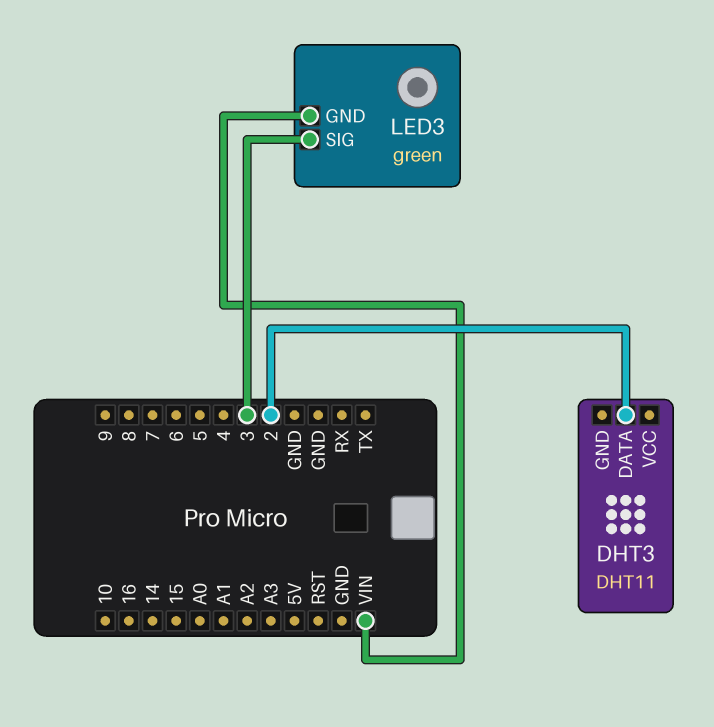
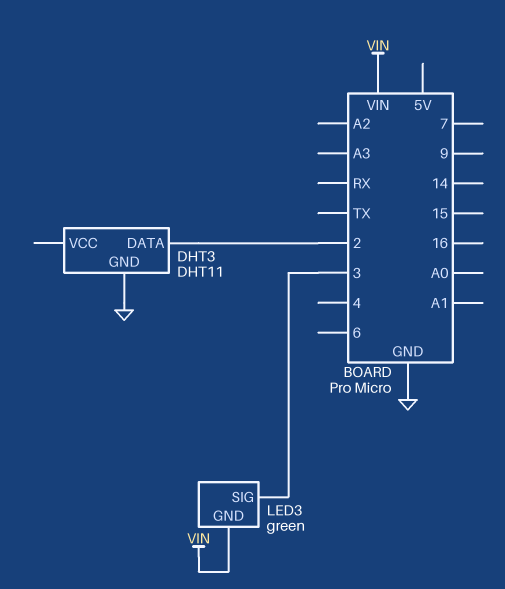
DHT3 pin GND: none -> GND

